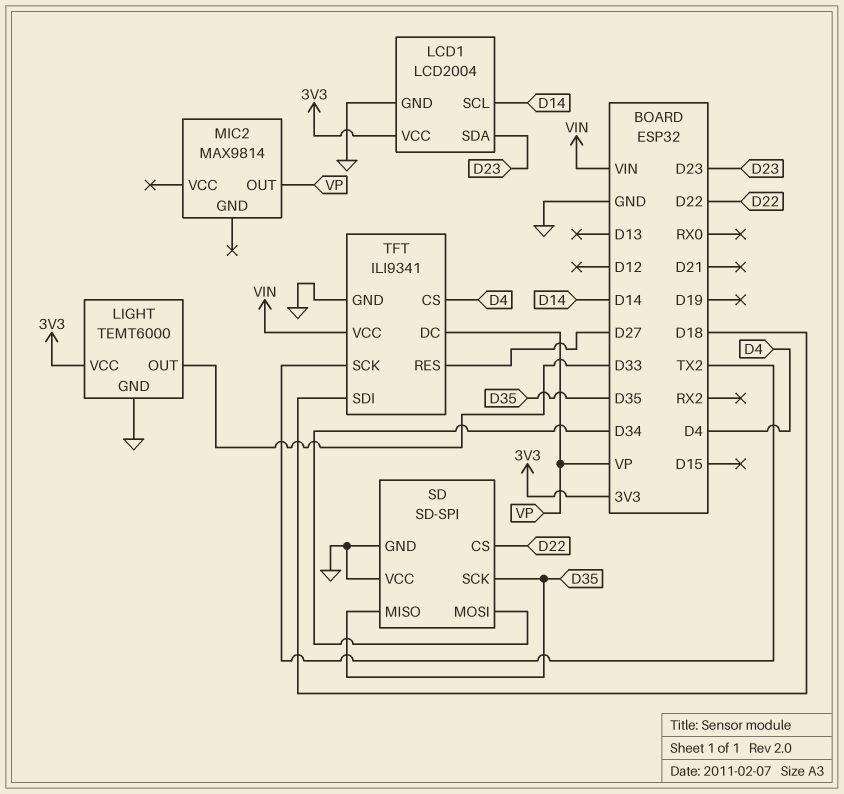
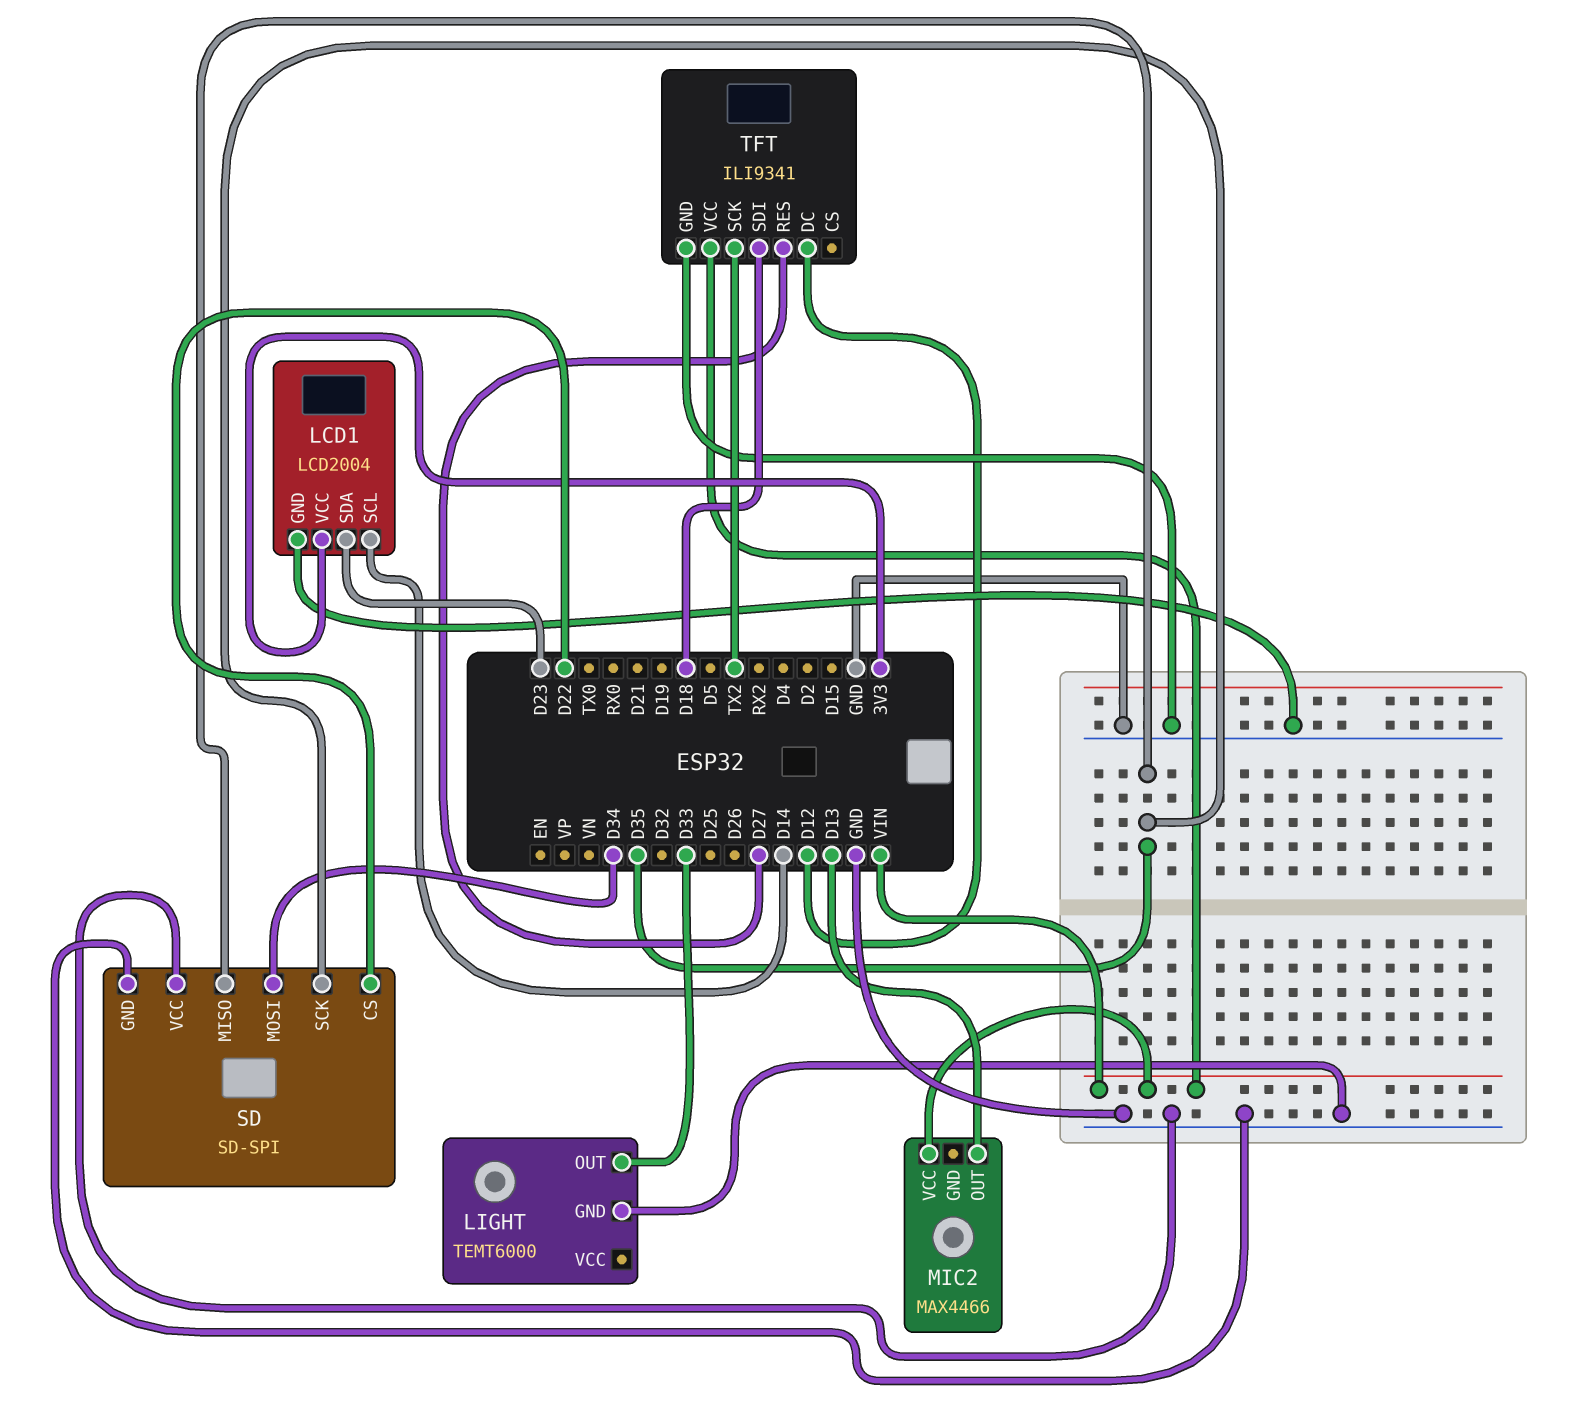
LIGHT pin VCC: 3V3 -> none
MIC2: MAX9814 -> MAX4466
MIC2 pin OUT: VP -> D13
MIC2 pin VCC: none -> VIN
TFT pin CS: D4 -> none
TFT pin DC: VP -> D12

